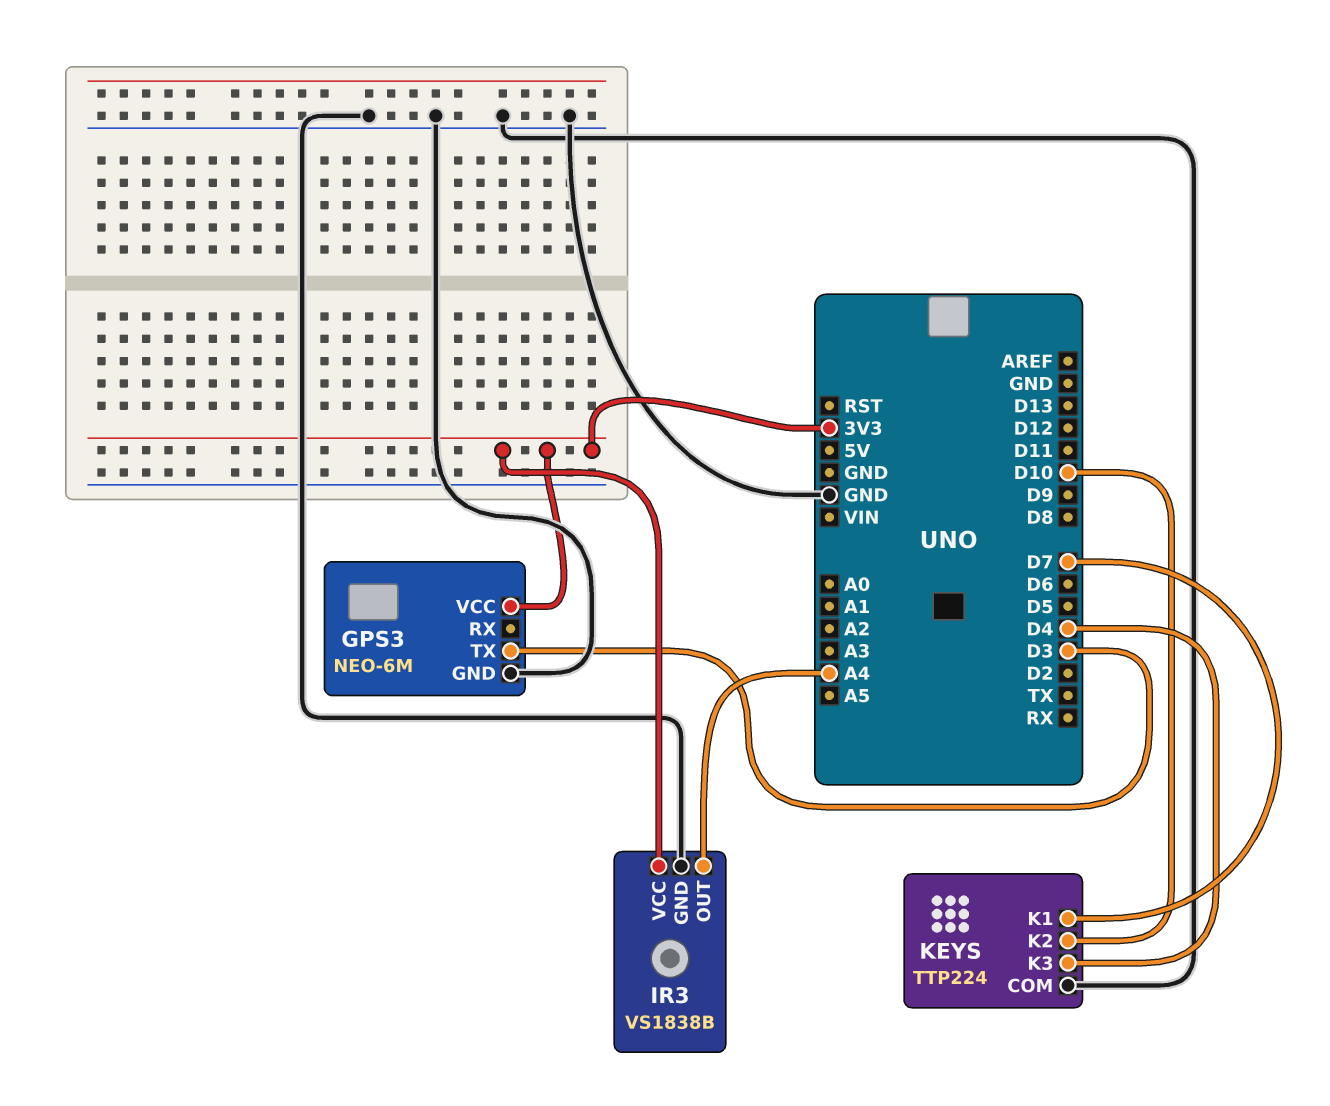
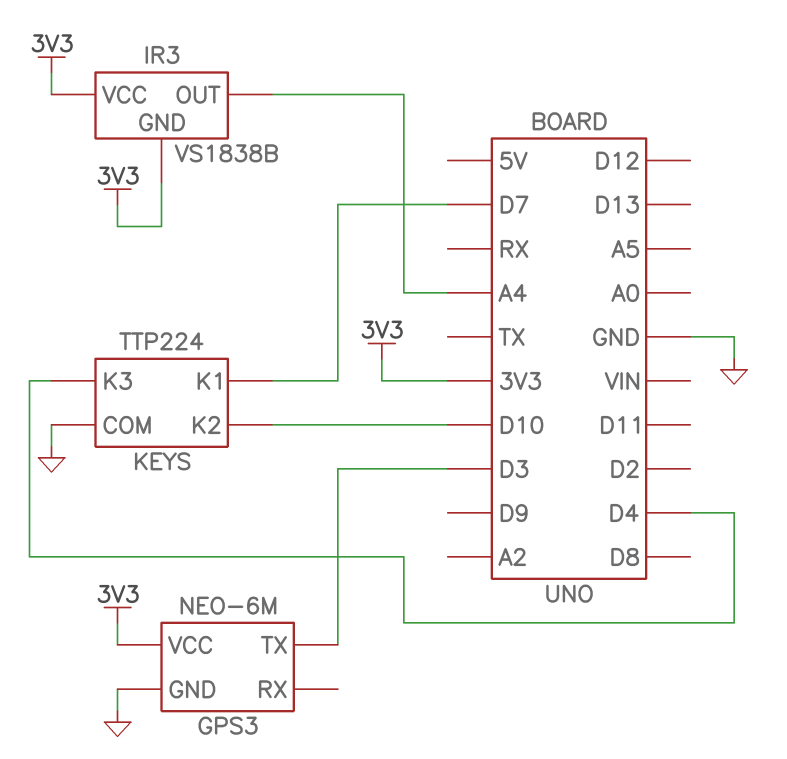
IR3 pin GND: GND -> 3V3

